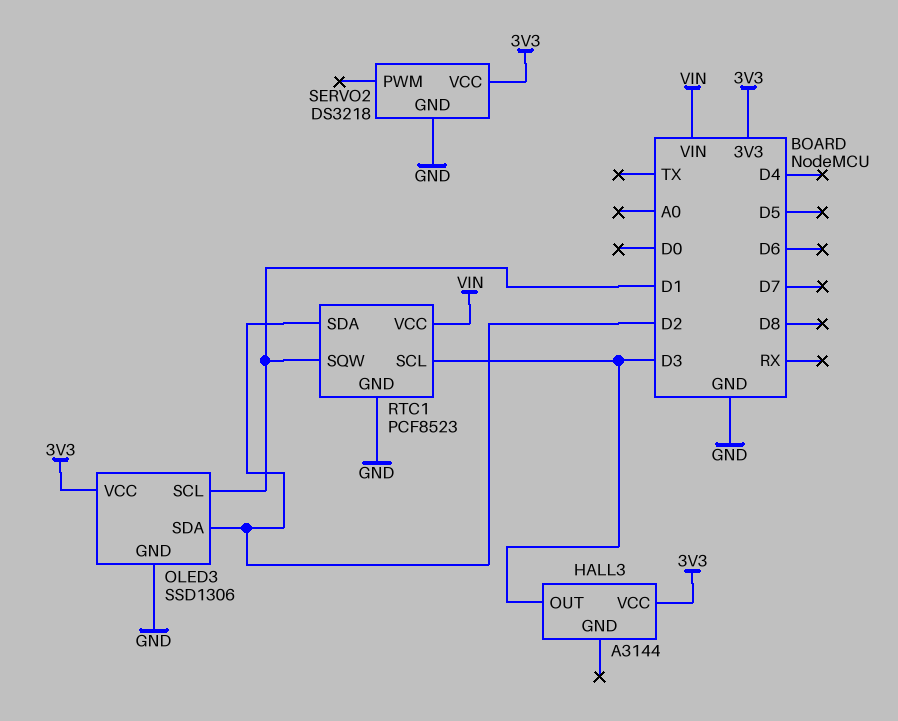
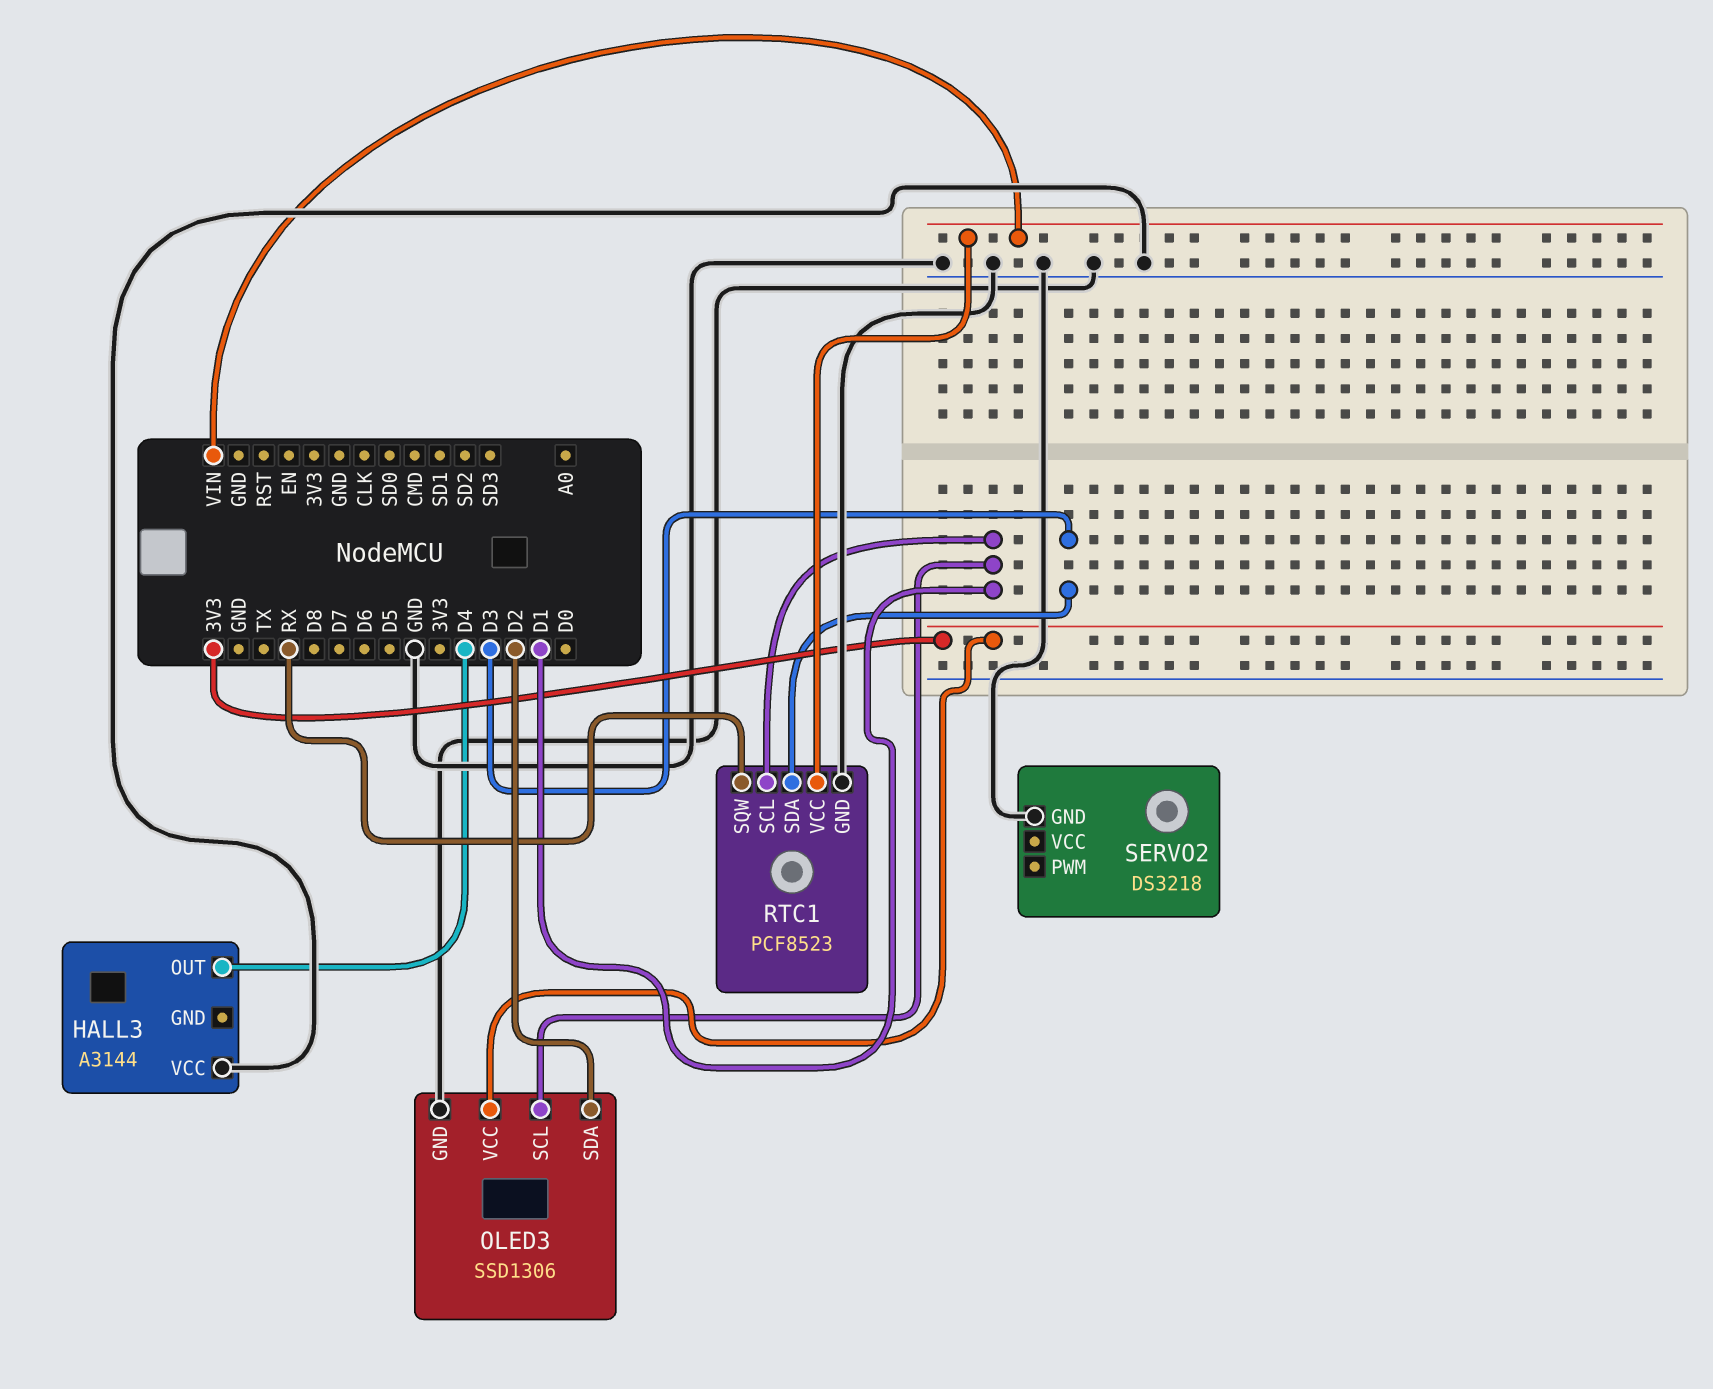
HALL3 pin OUT: D3 -> D4
HALL3 pin VCC: 3V3 -> GND
RTC1 pin SCL: D3 -> D1
RTC1 pin SDA: D2 -> D3
RTC1 pin SQW: D1 -> RX
SERVO2 pin VCC: 3V3 -> none

